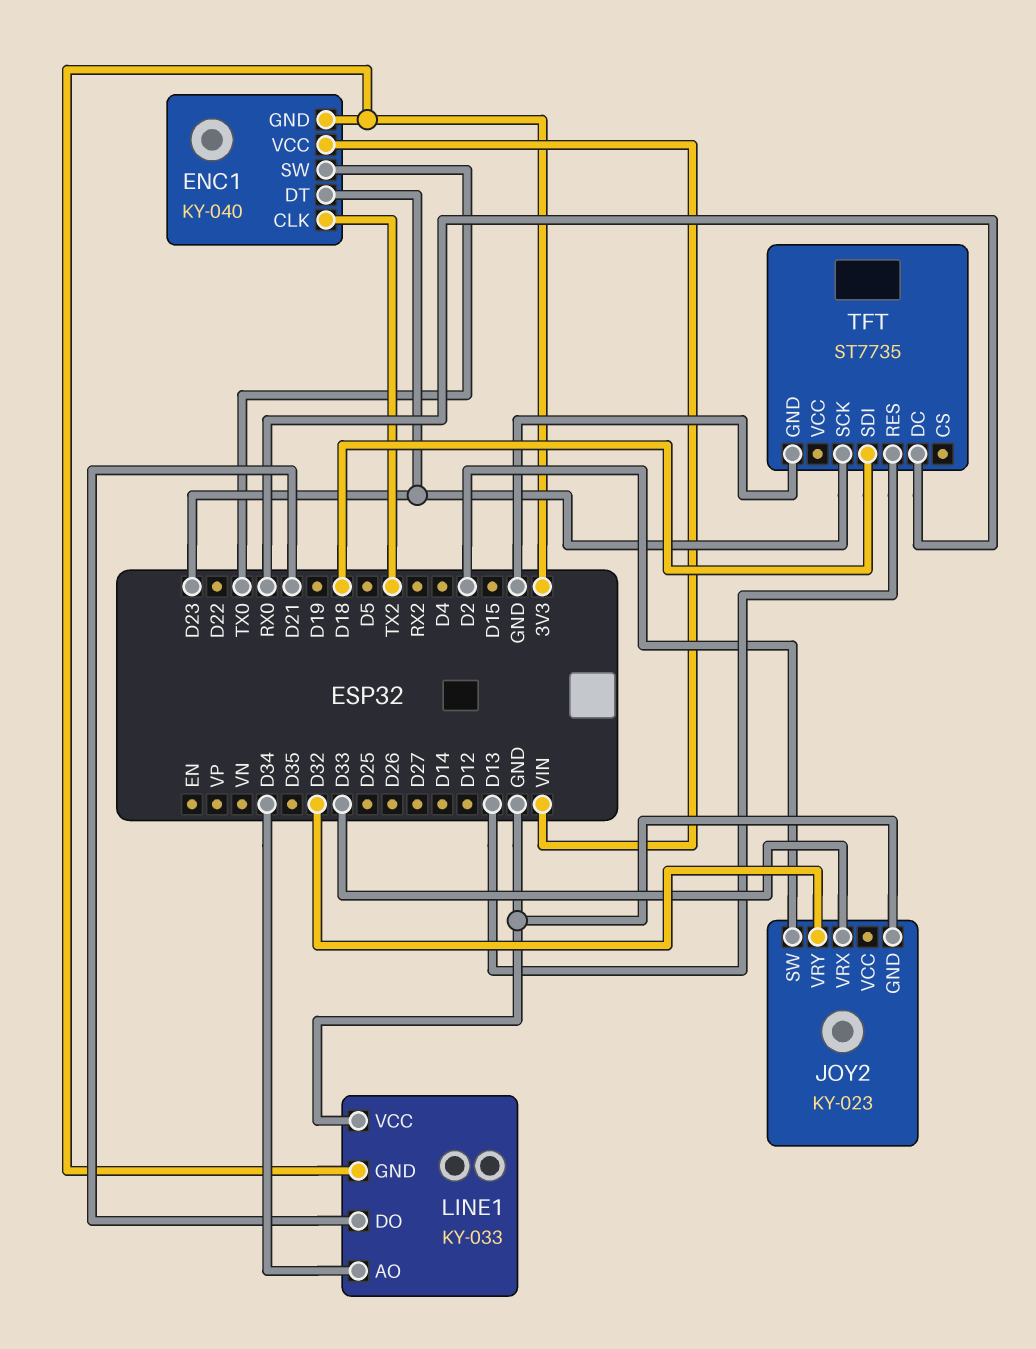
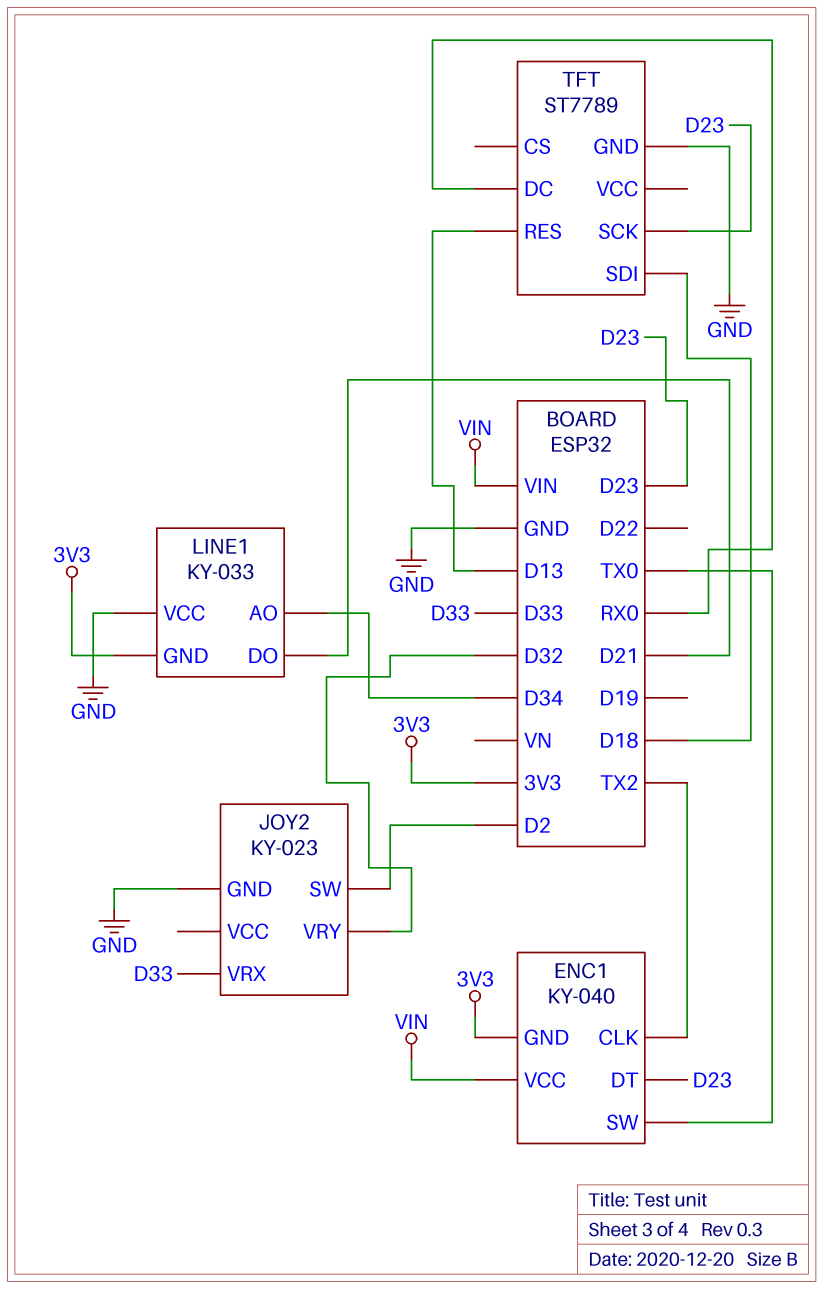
TFT: ST7735 -> ST7789

